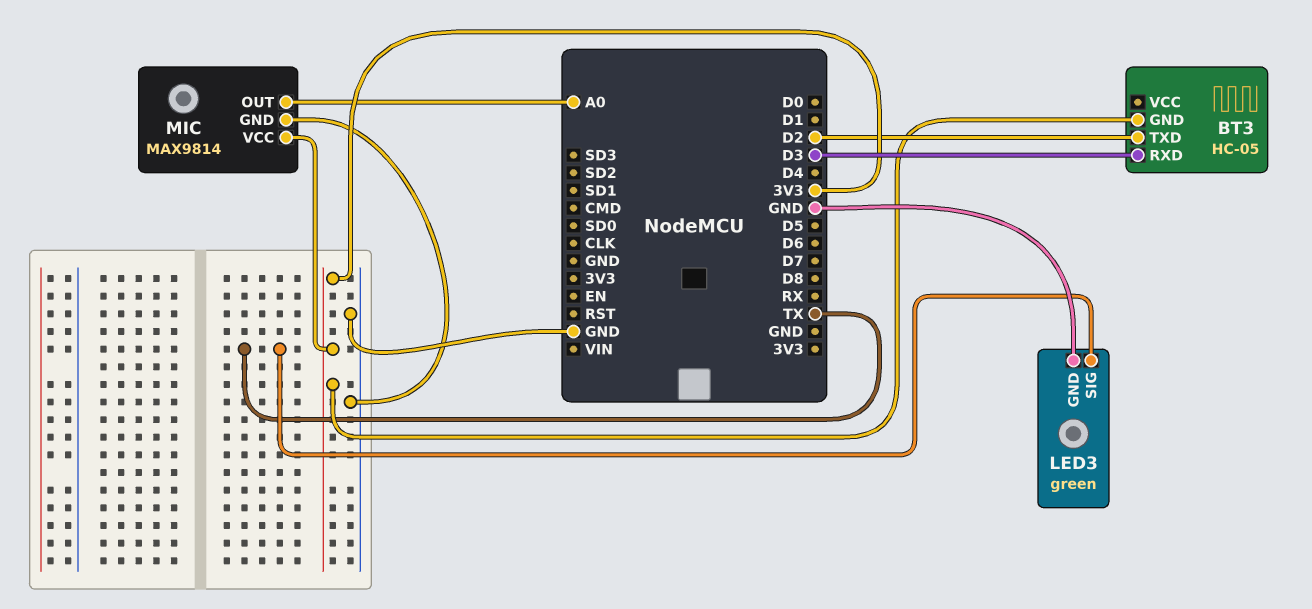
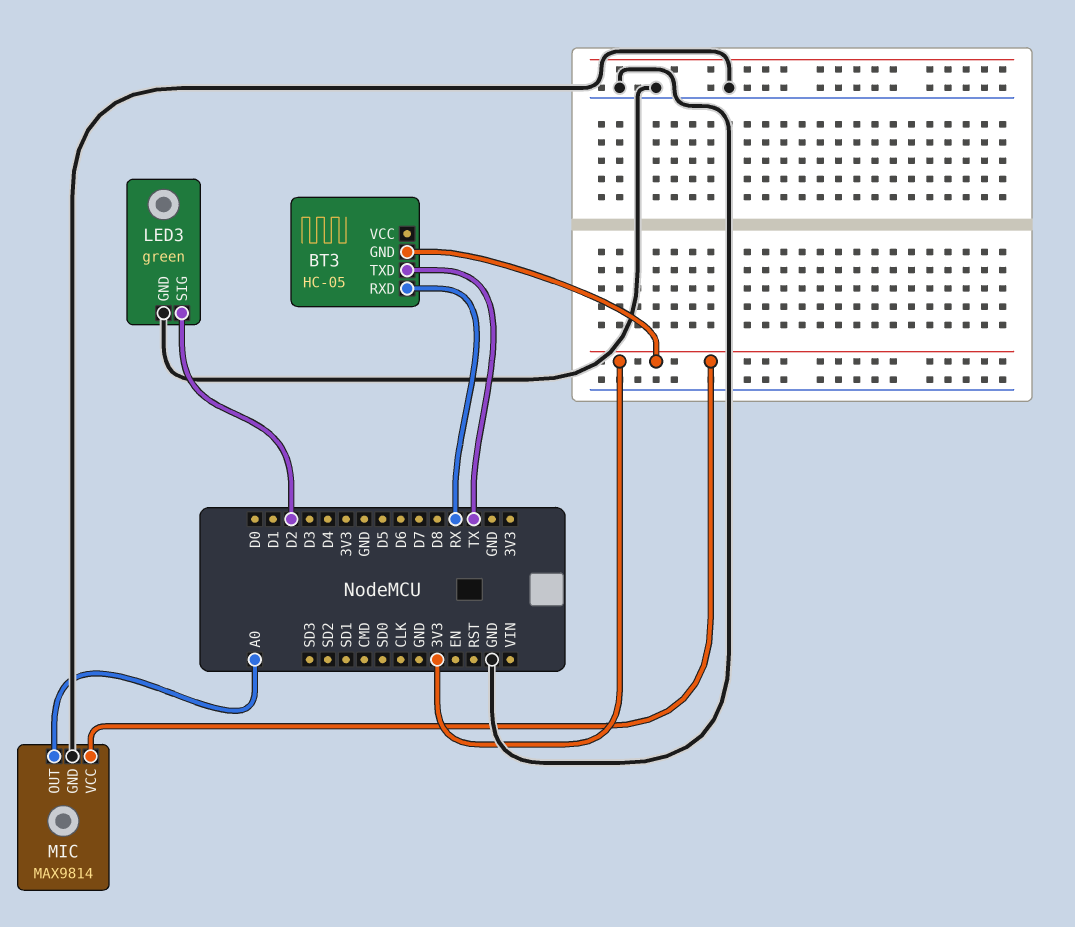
BT3 pin RXD: D3 -> RX
BT3 pin TXD: D2 -> TX
LED3 pin SIG: TX -> D2

